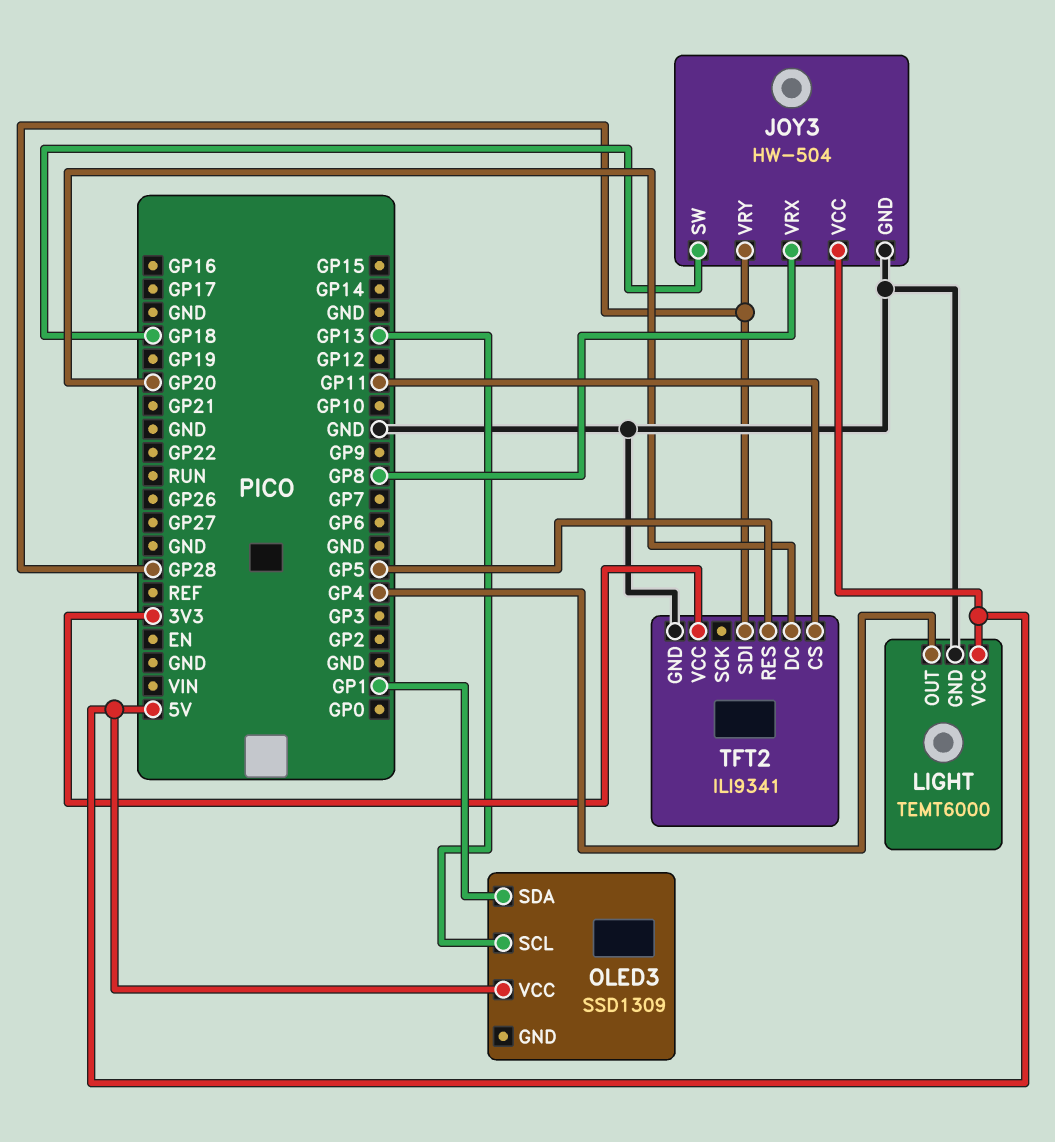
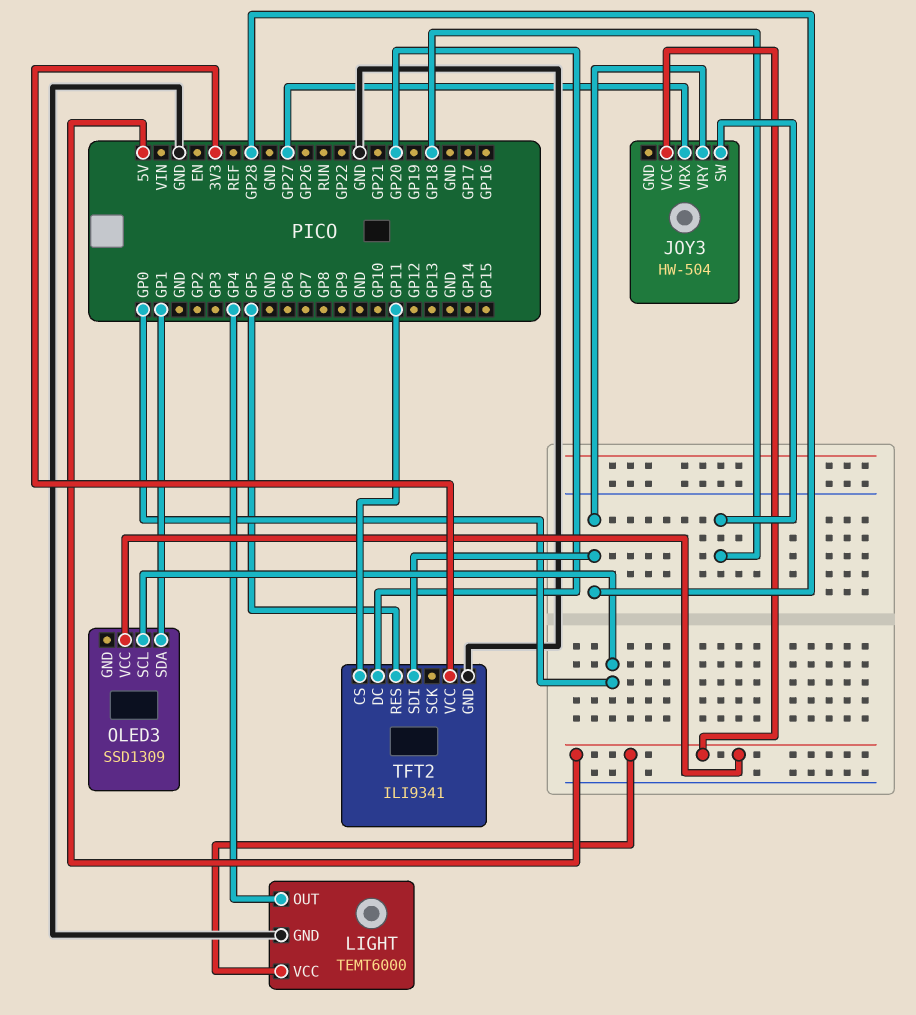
JOY3 pin GND: GND -> none
JOY3 pin VRX: GP8 -> GP27
OLED3 pin SCL: GP13 -> GP0

